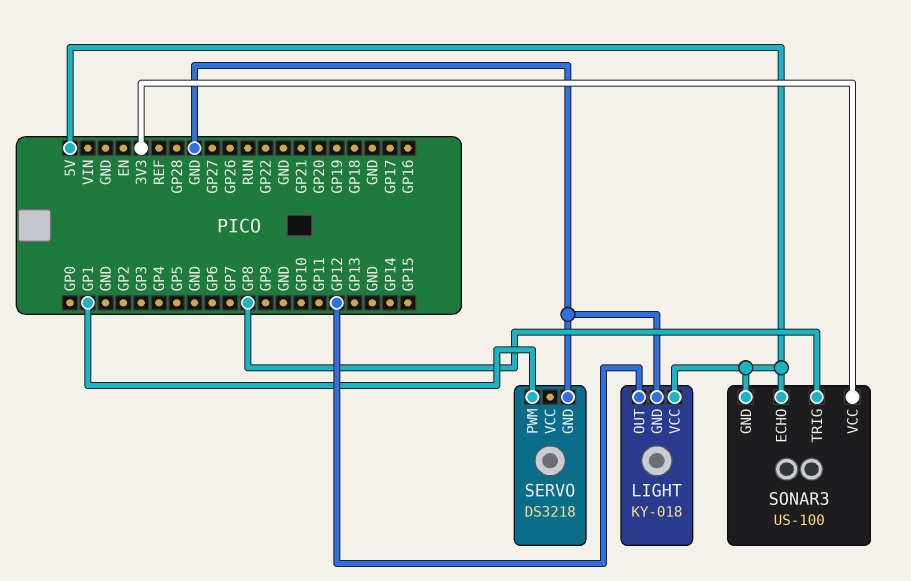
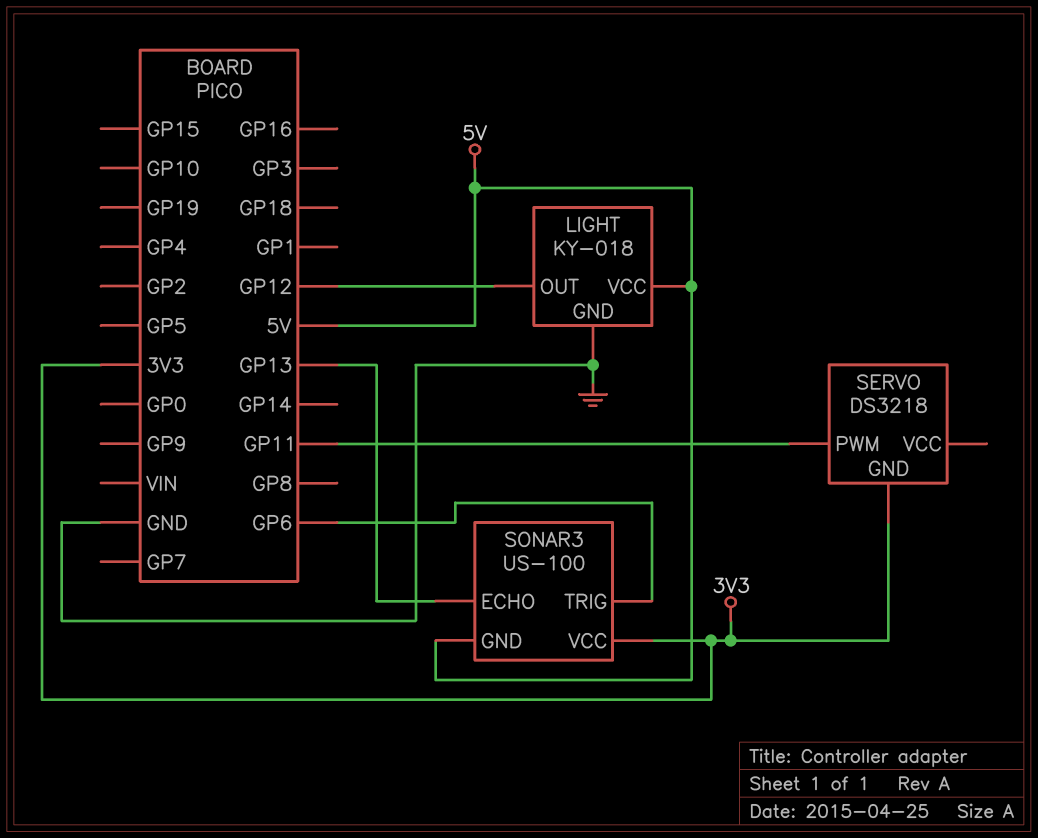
SERVO pin GND: GND -> 3V3
SERVO pin PWM: GP1 -> GP11
SONAR3 pin ECHO: 5V -> GP13
SONAR3 pin TRIG: GP8 -> GP6

